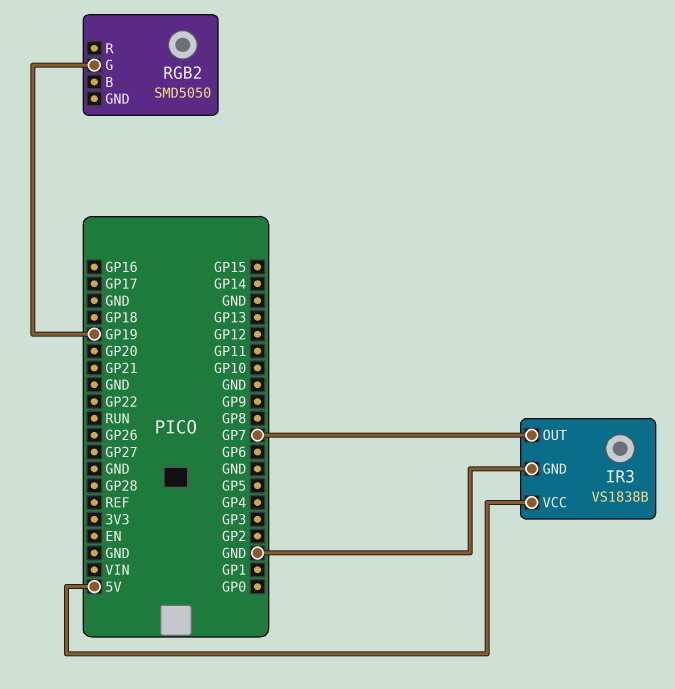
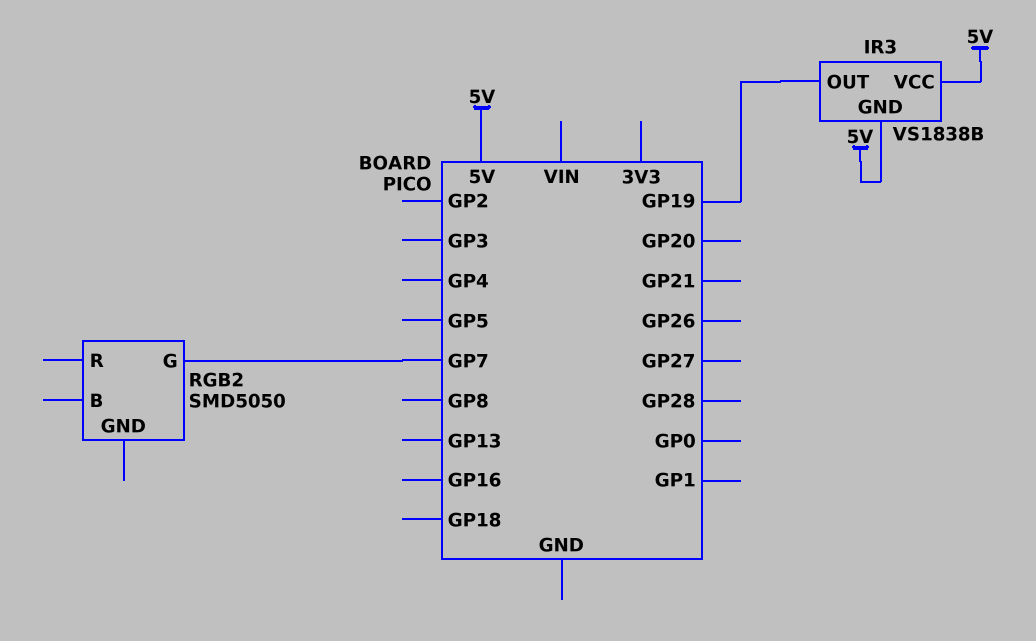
IR3 pin GND: GND -> 5V
IR3 pin OUT: GP7 -> GP19
RGB2 pin G: GP19 -> GP7

